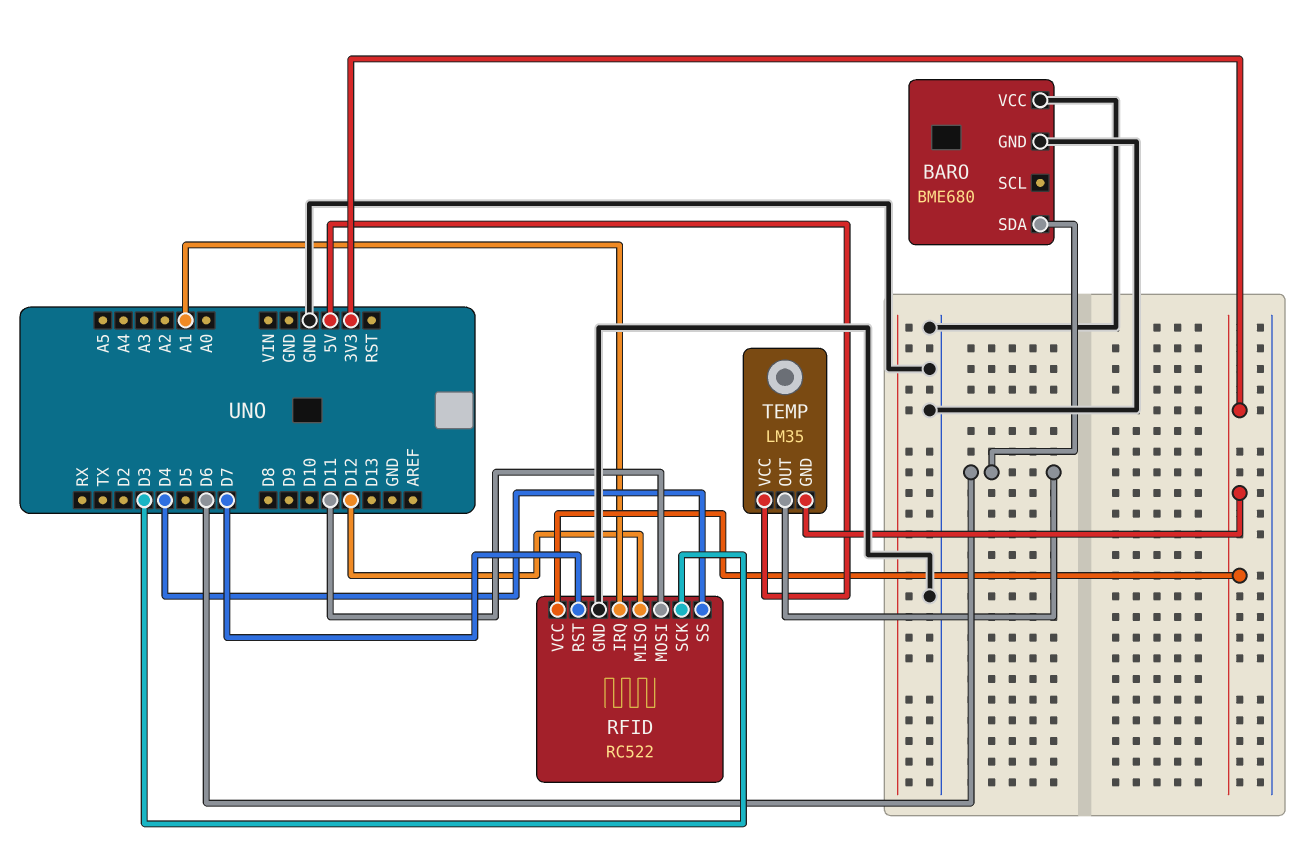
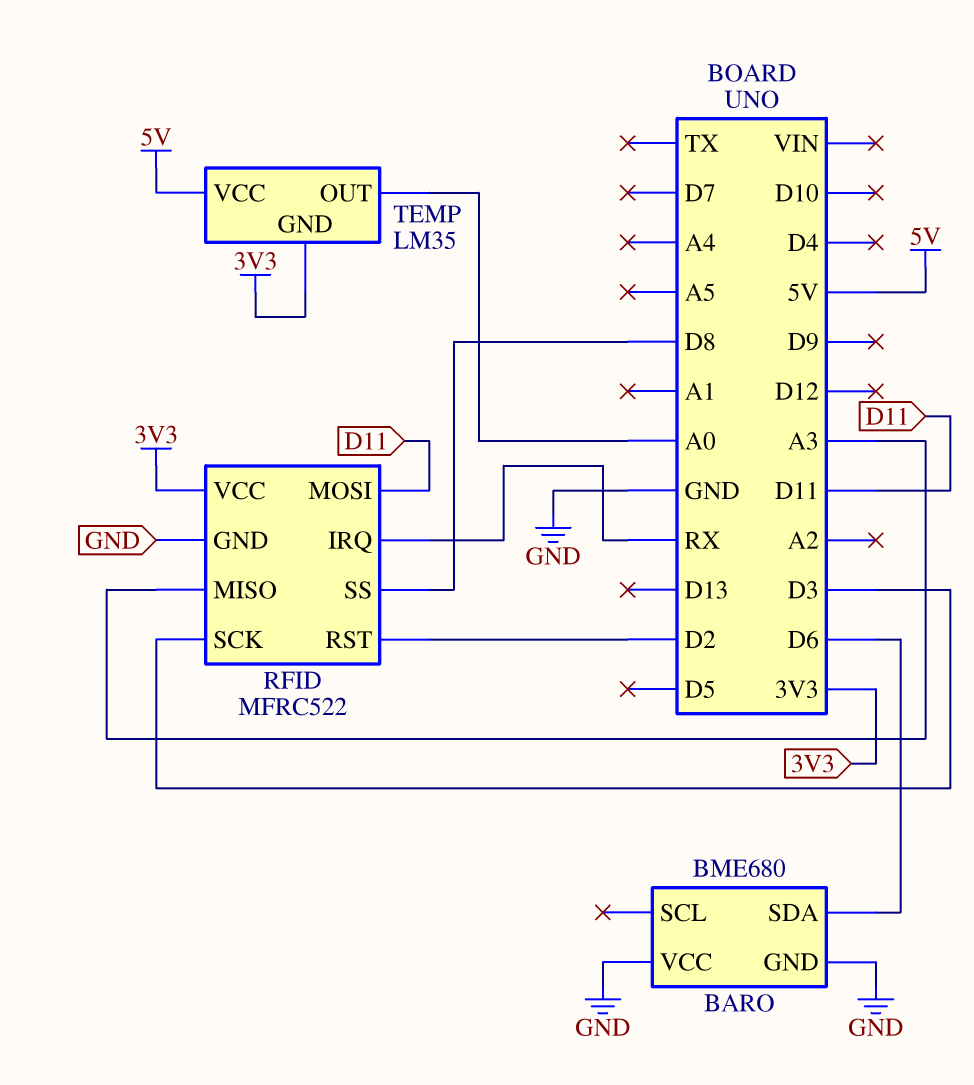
RFID: RC522 -> MFRC522
RFID pin IRQ: A1 -> RX
RFID pin MISO: D12 -> A3
RFID pin RST: D7 -> D2
RFID pin SS: D4 -> D8
TEMP pin OUT: D6 -> A0

